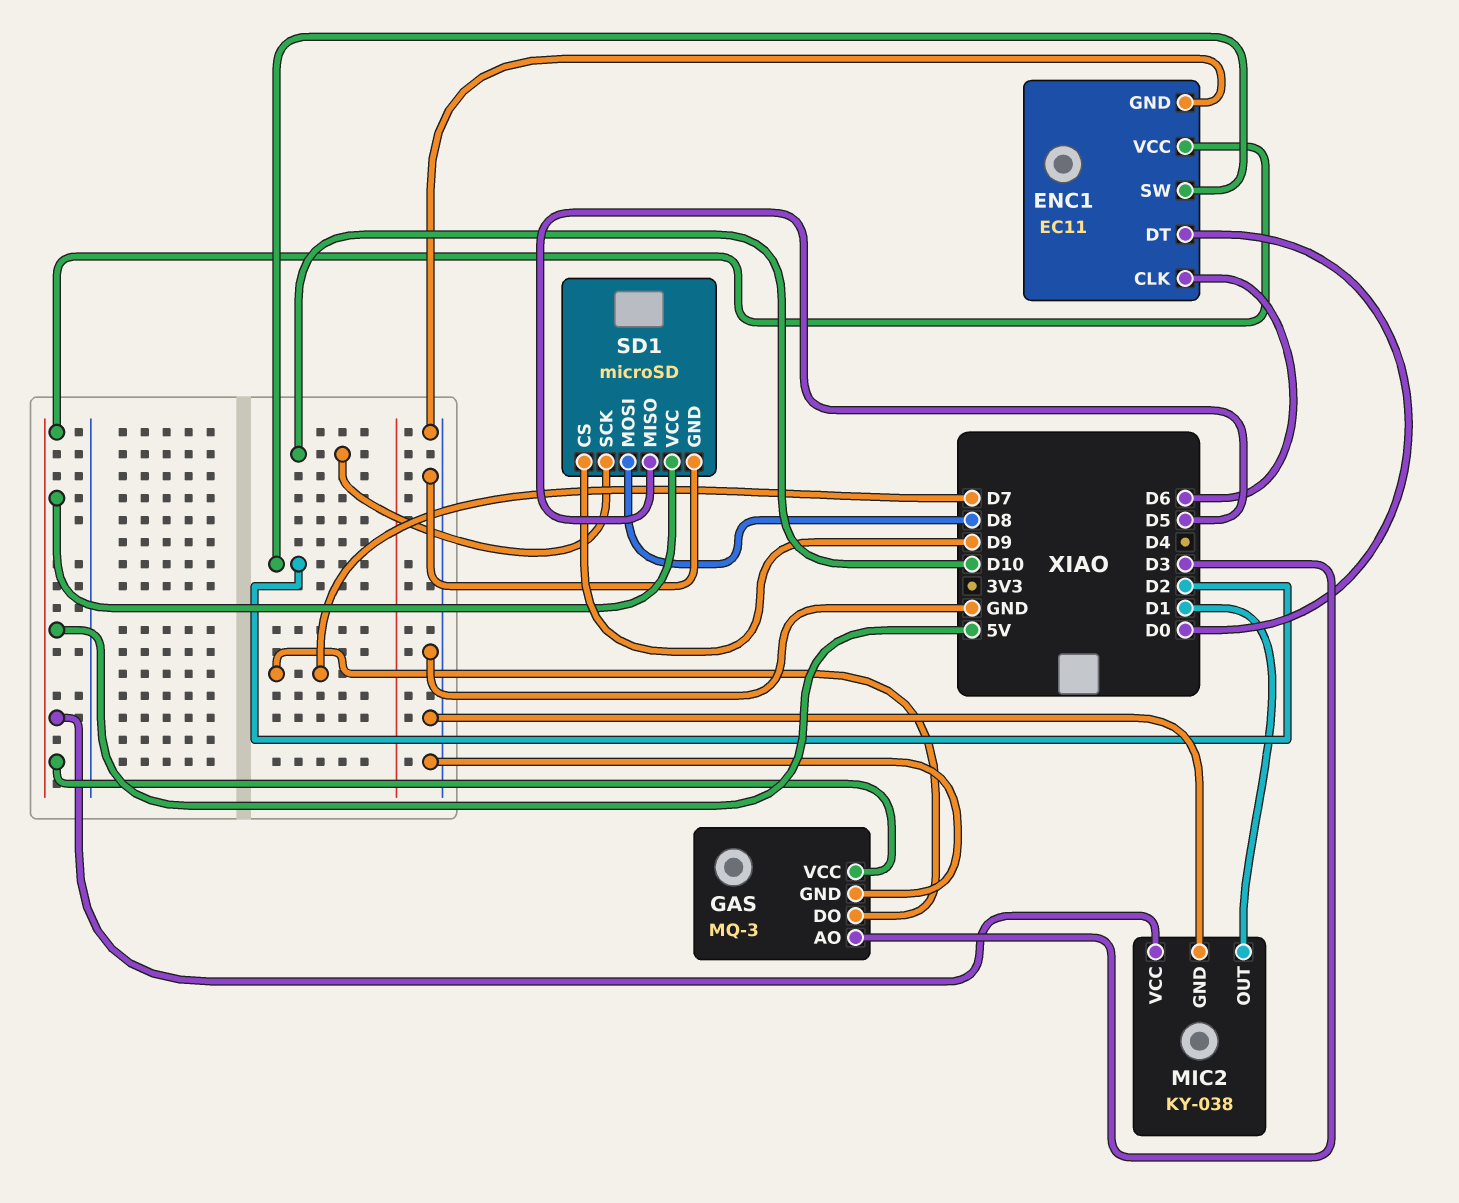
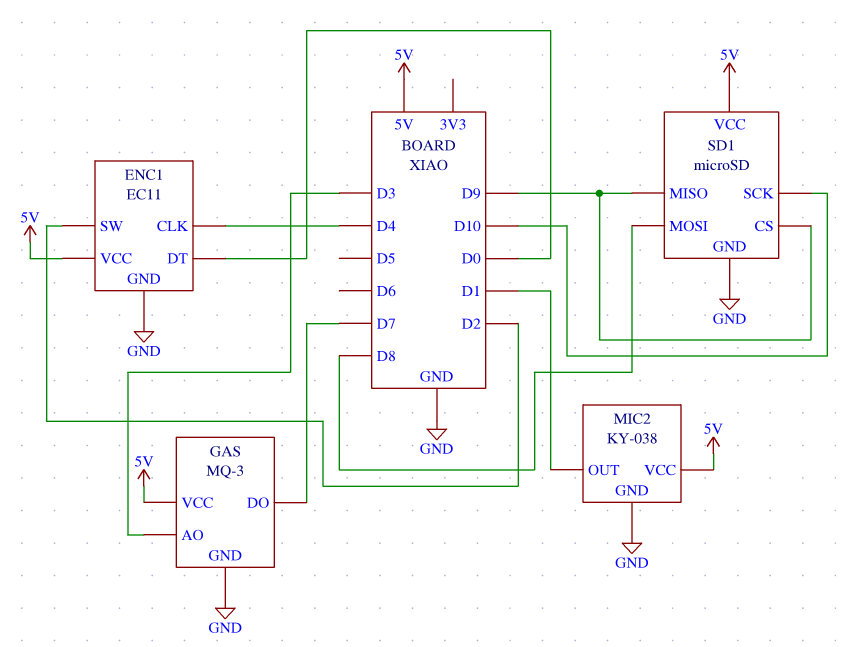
ENC1 pin CLK: D6 -> D4
SD1 pin MISO: D5 -> D9

